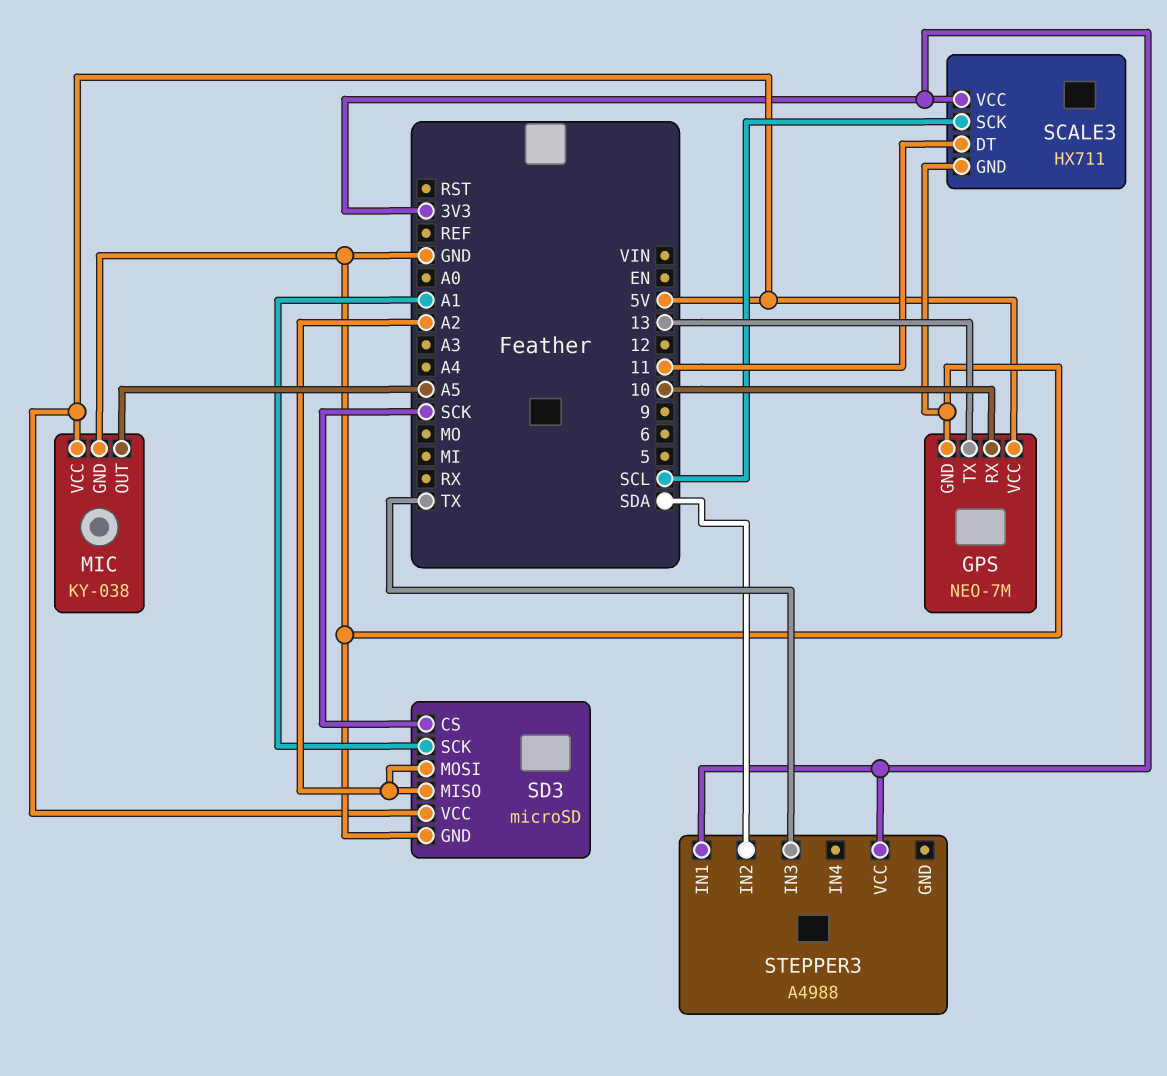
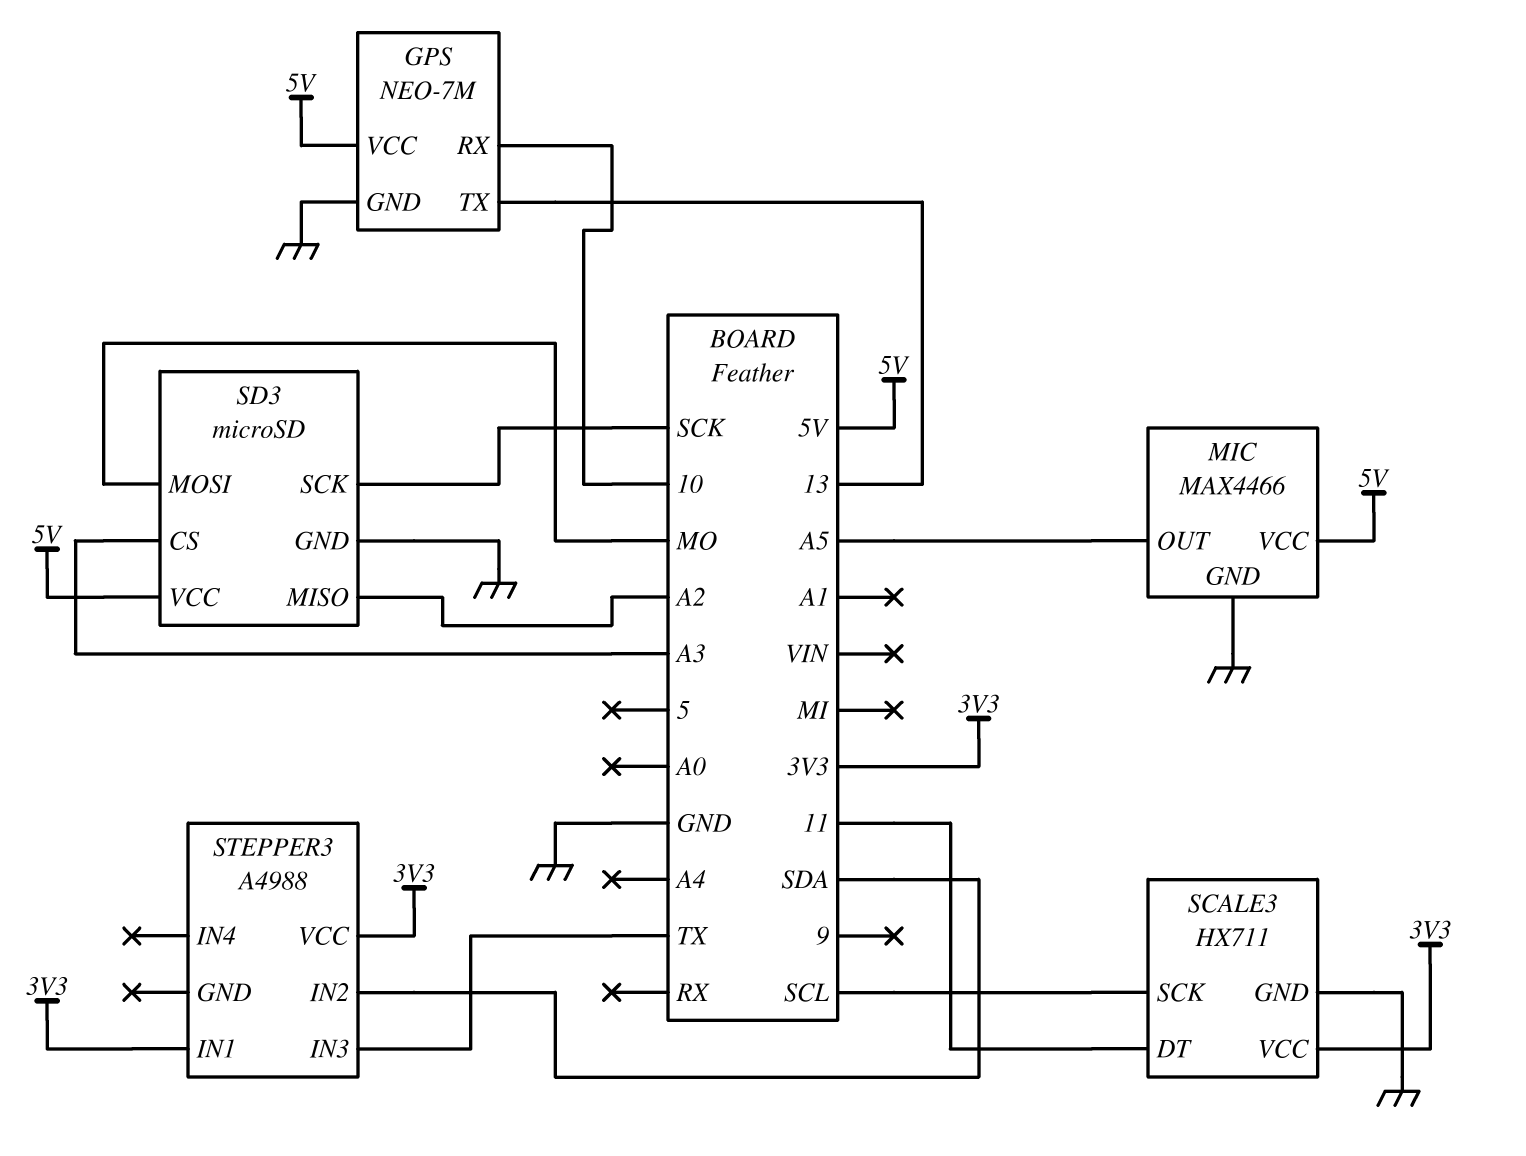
MIC: KY-038 -> MAX4466
SD3 pin CS: SCK -> A3
SD3 pin MOSI: A2 -> MO
SD3 pin SCK: A1 -> SCK

